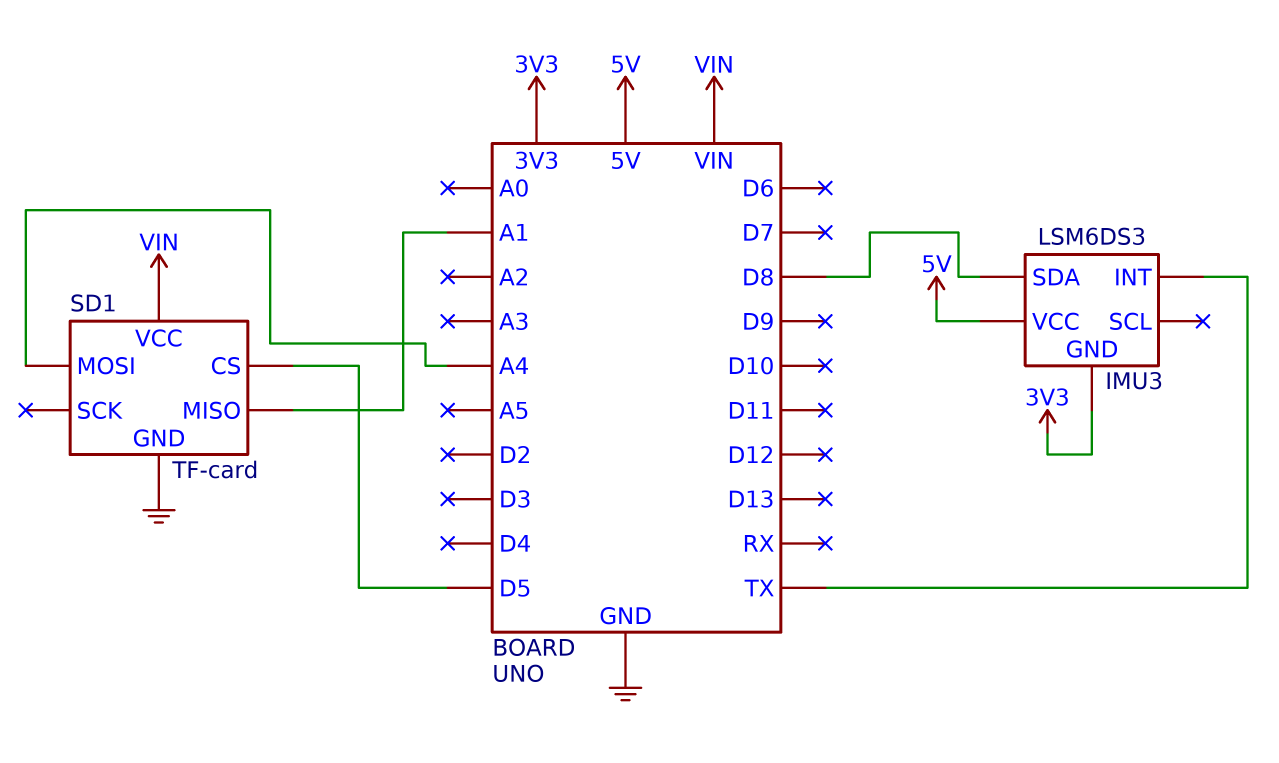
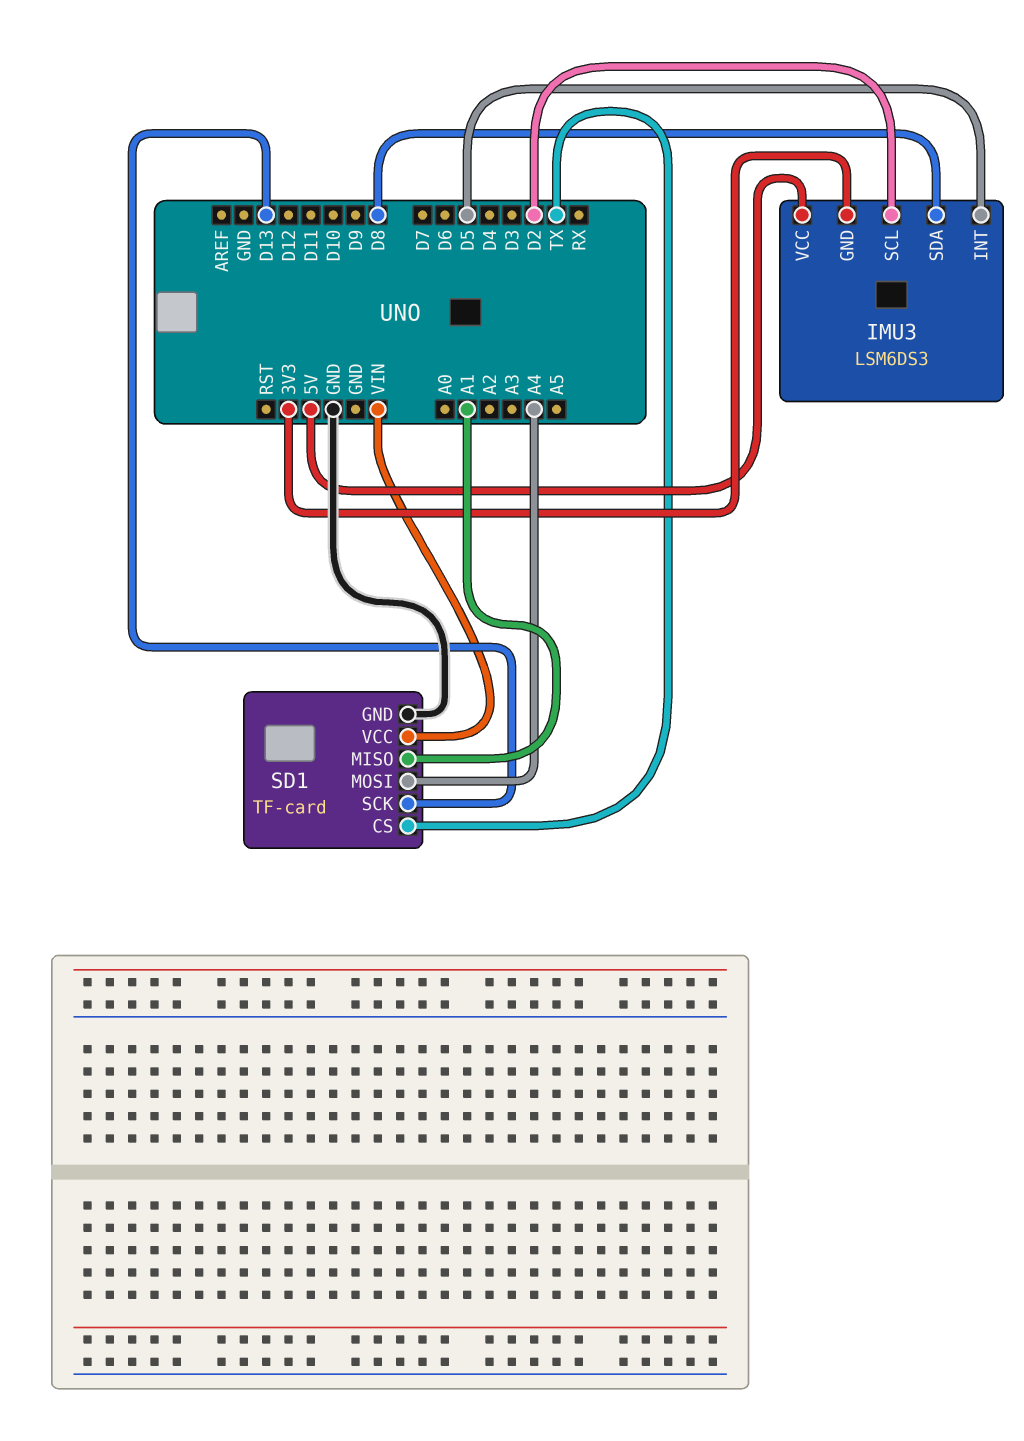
IMU3 pin INT: TX -> D5
IMU3 pin SCL: none -> D2
SD1 pin CS: D5 -> TX
SD1 pin SCK: none -> D13

